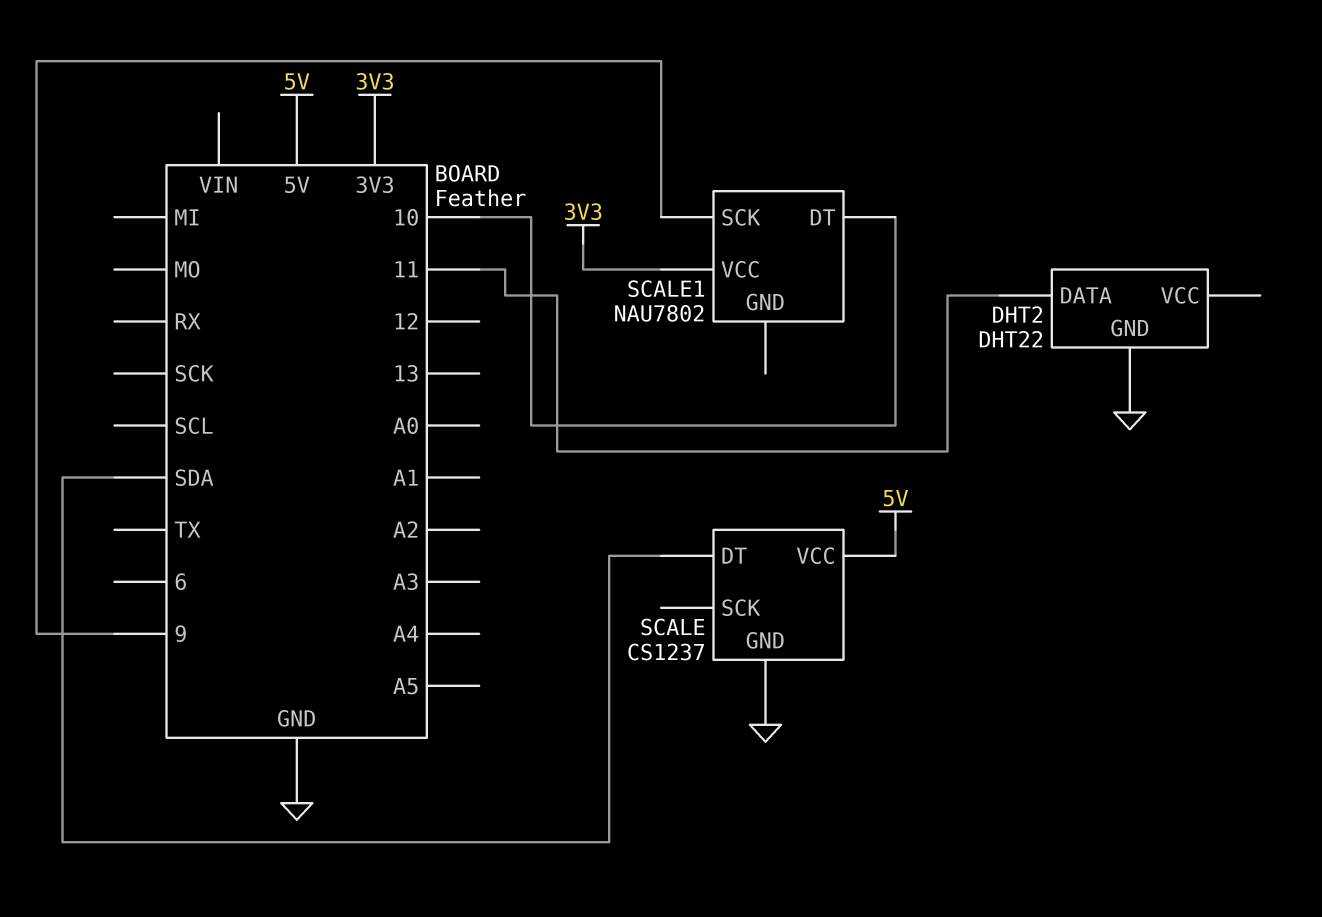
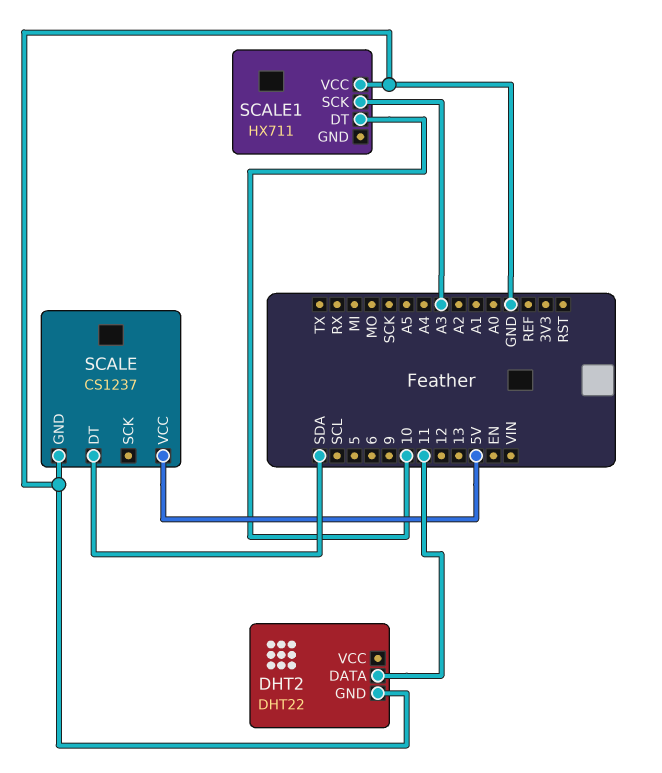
SCALE1: NAU7802 -> HX711
SCALE1 pin SCK: 9 -> A3
SCALE1 pin VCC: 3V3 -> GND

